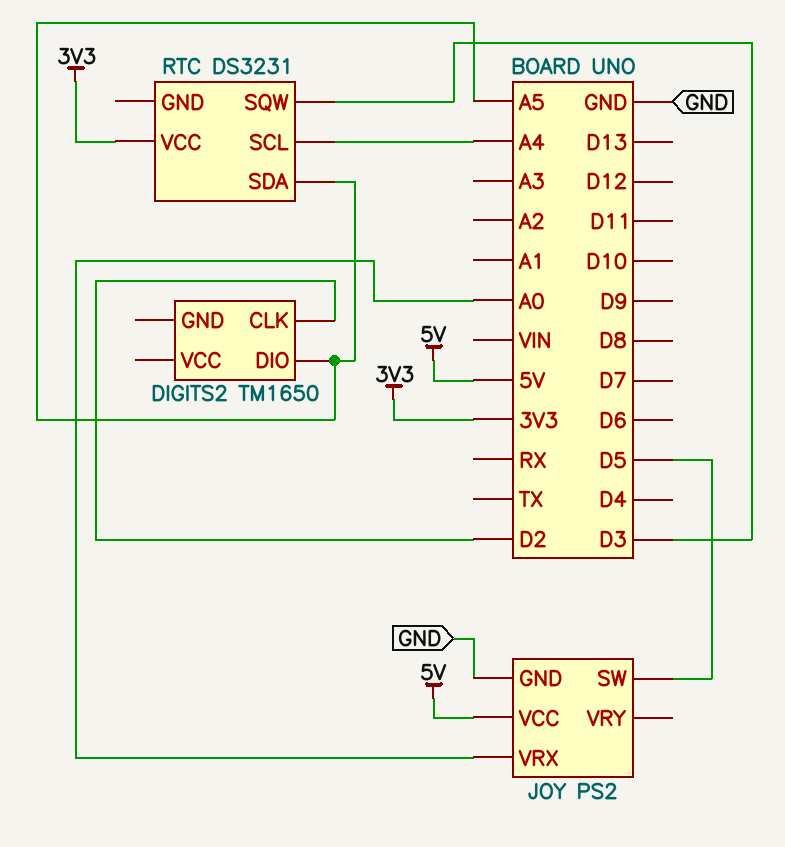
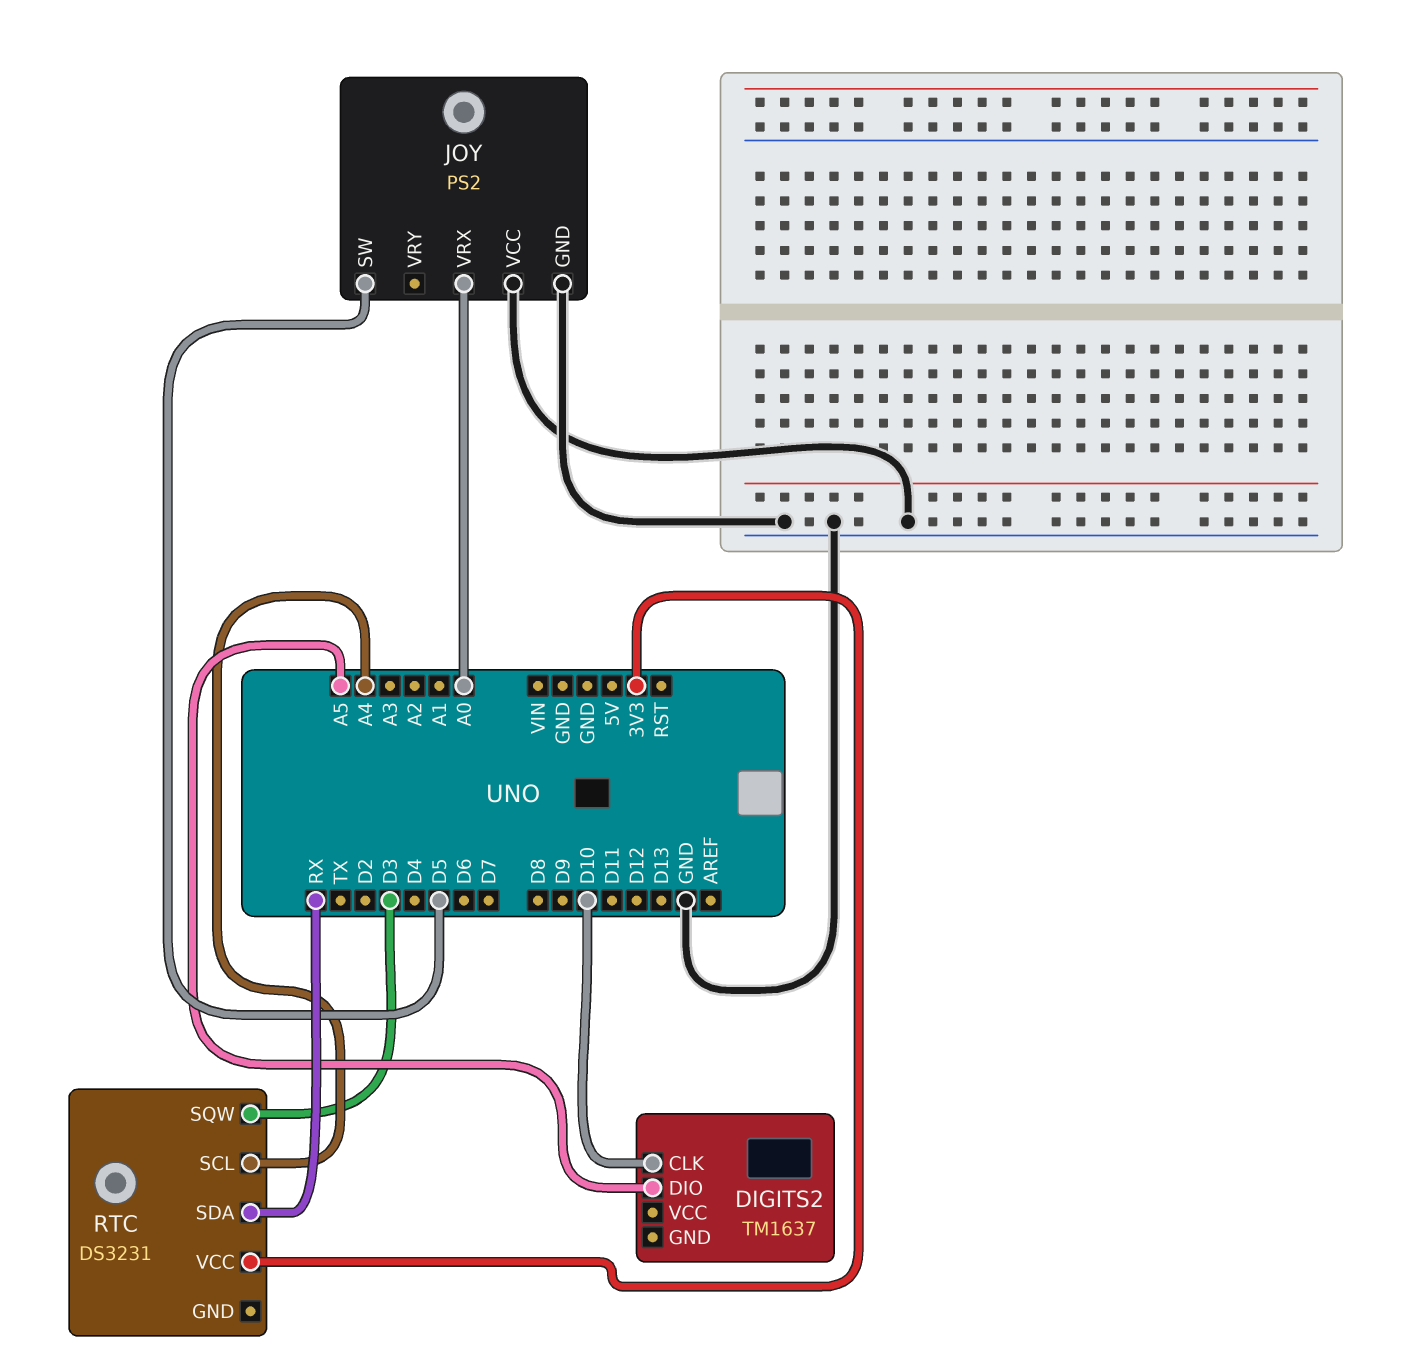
DIGITS2: TM1650 -> TM1637
DIGITS2 pin CLK: D2 -> D10
JOY pin VCC: 5V -> GND
RTC pin SDA: A5 -> RX

